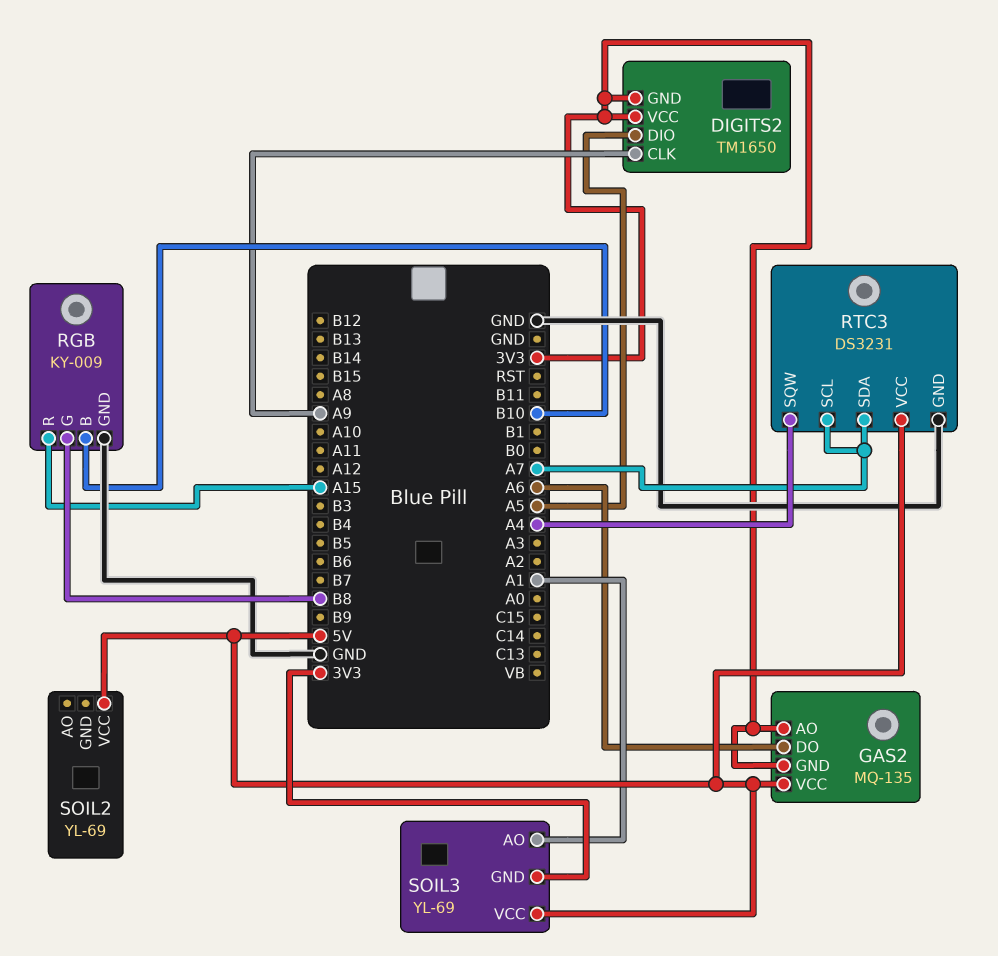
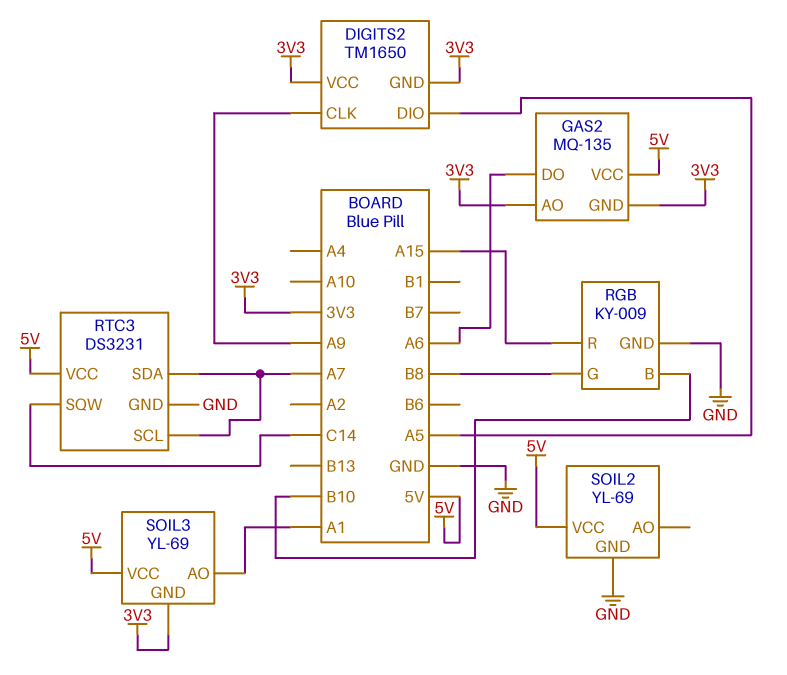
RTC3 pin SQW: A4 -> C14
SOIL2 pin GND: none -> GND

